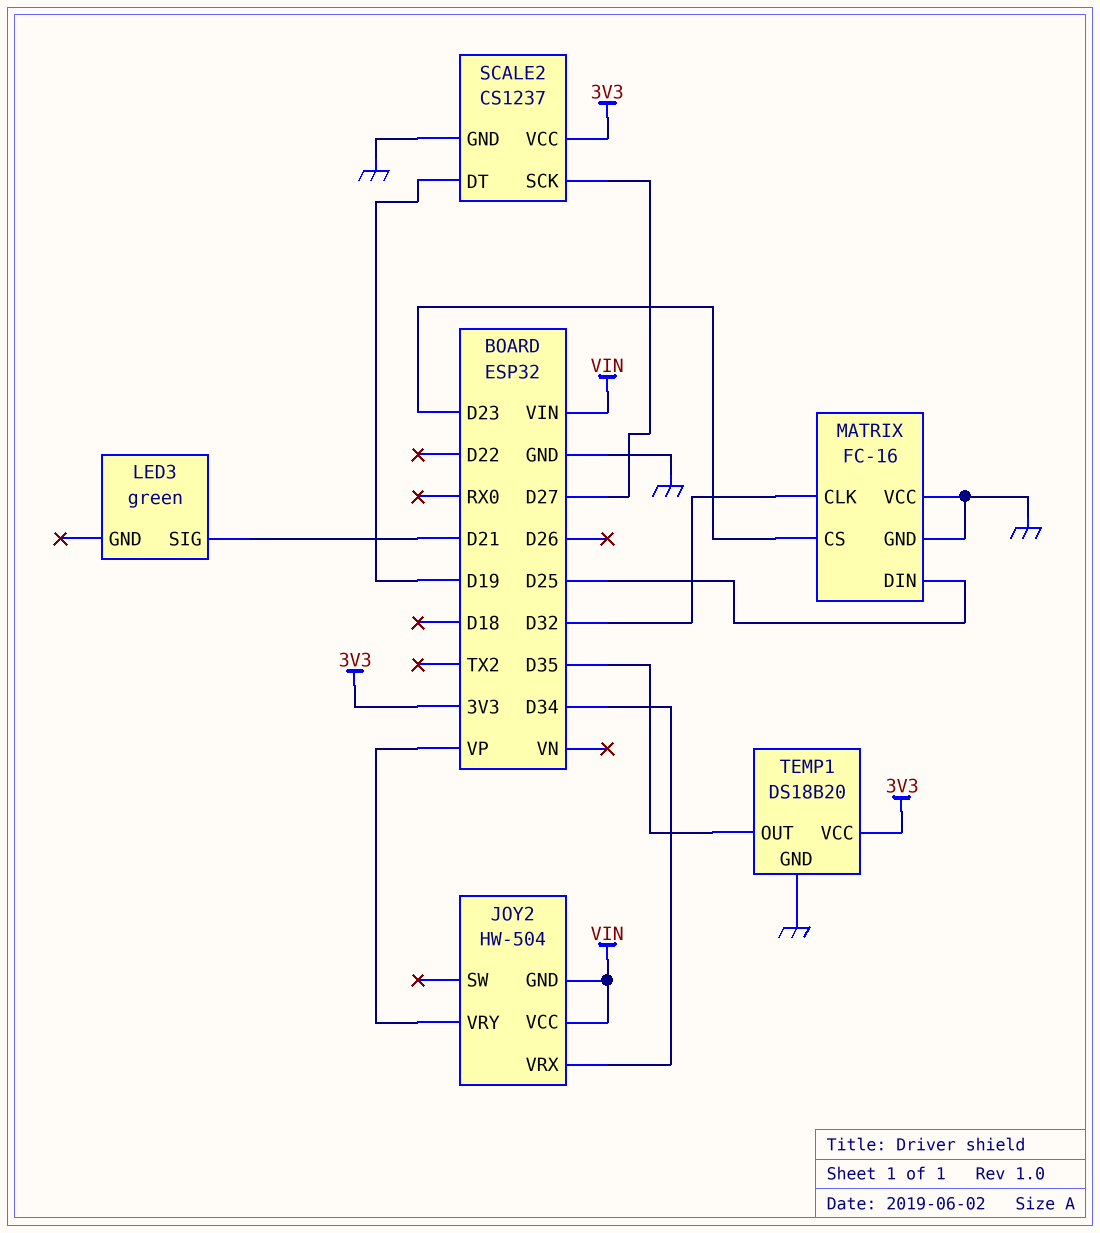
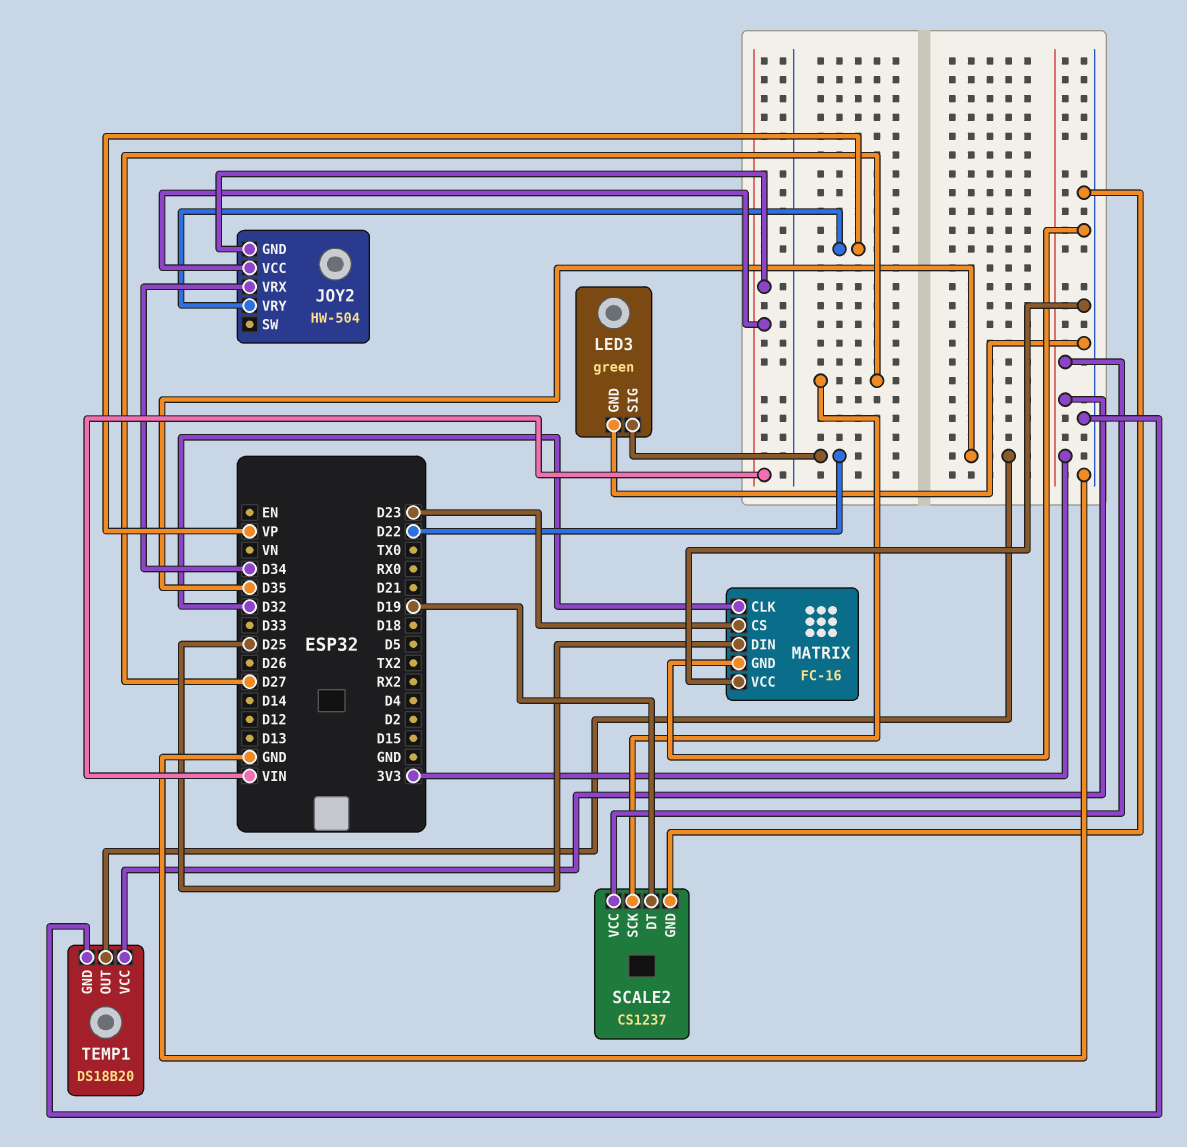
LED3 pin GND: none -> GND
LED3 pin SIG: D21 -> D22

